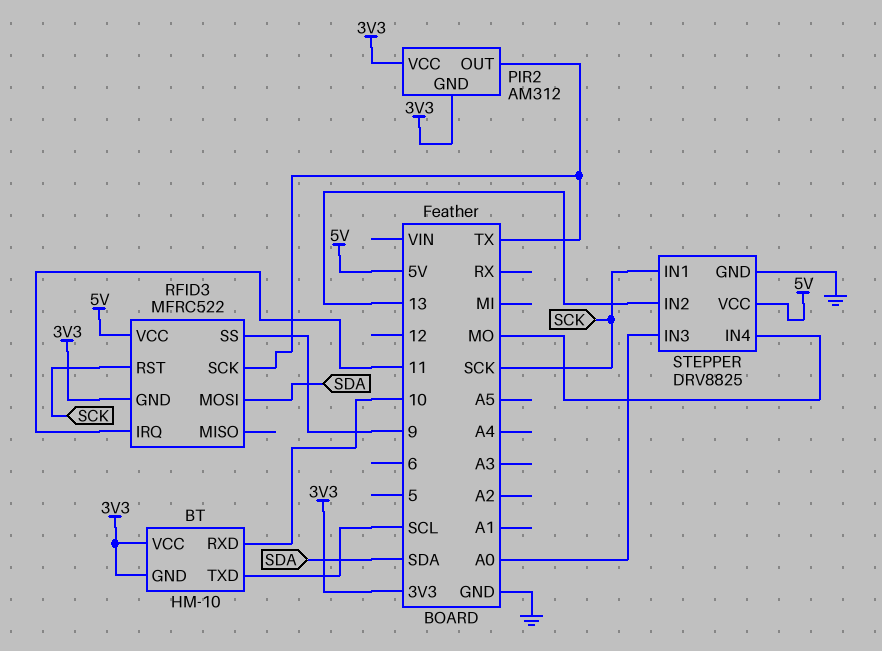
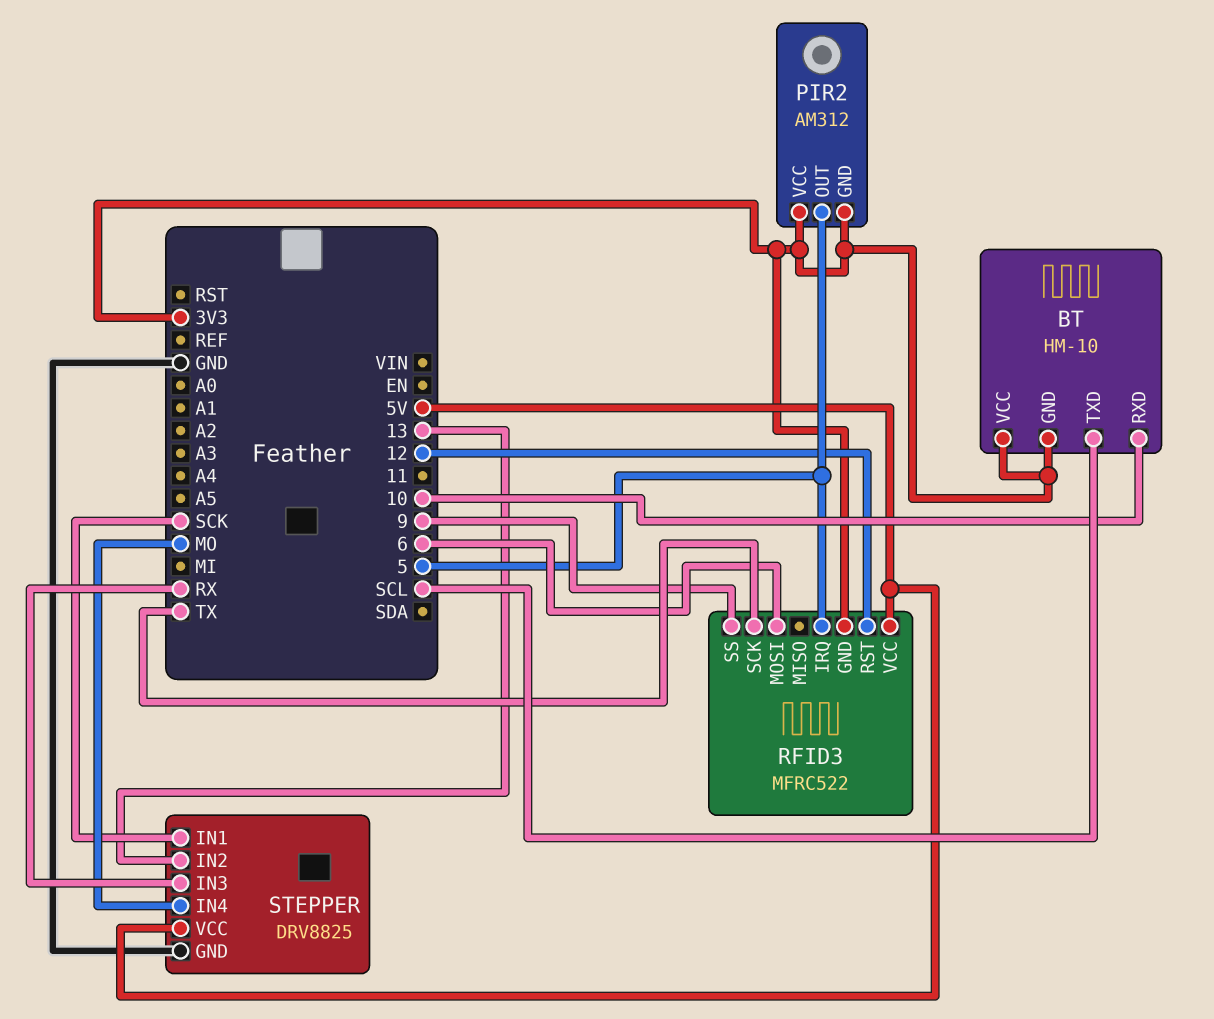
PIR2 pin OUT: TX -> 5
RFID3 pin IRQ: 11 -> 5
RFID3 pin MOSI: SDA -> 6
RFID3 pin RST: SCK -> 12
STEPPER pin IN3: A0 -> RX

